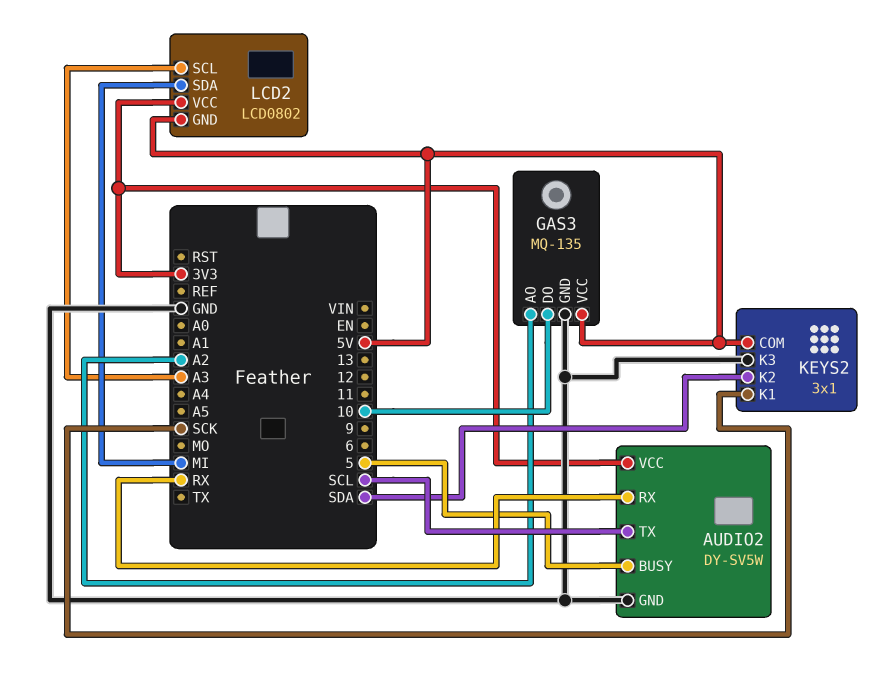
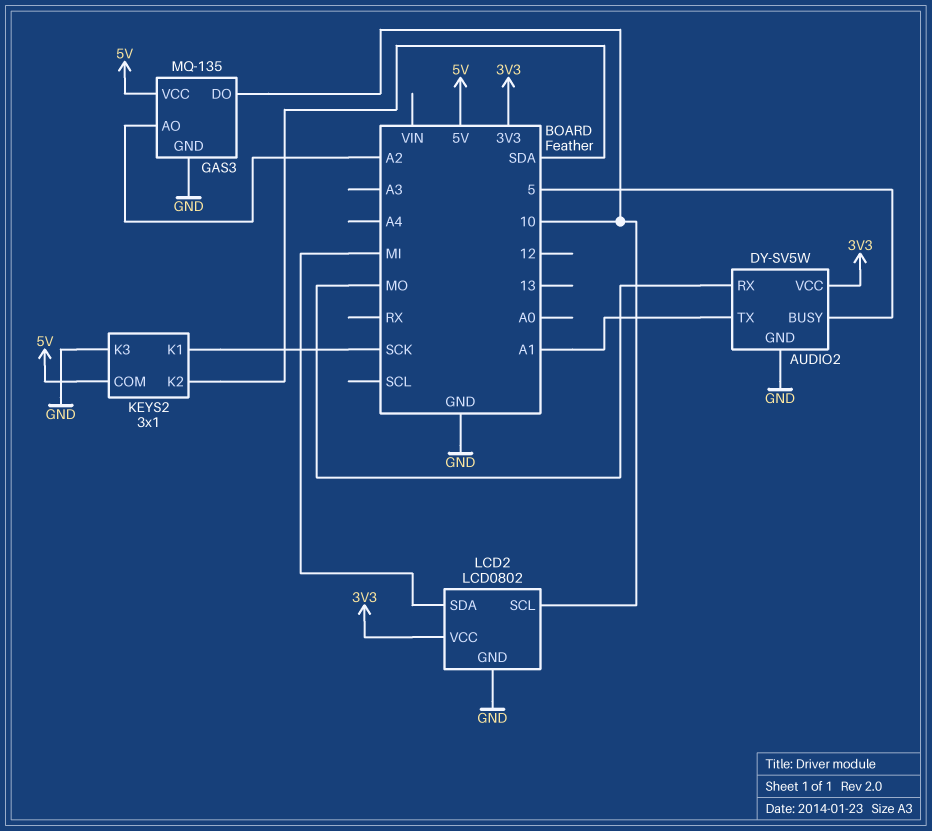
AUDIO2 pin RX: RX -> MO
AUDIO2 pin TX: SCL -> A1
LCD2 pin GND: 5V -> GND
LCD2 pin SCL: A3 -> 10

